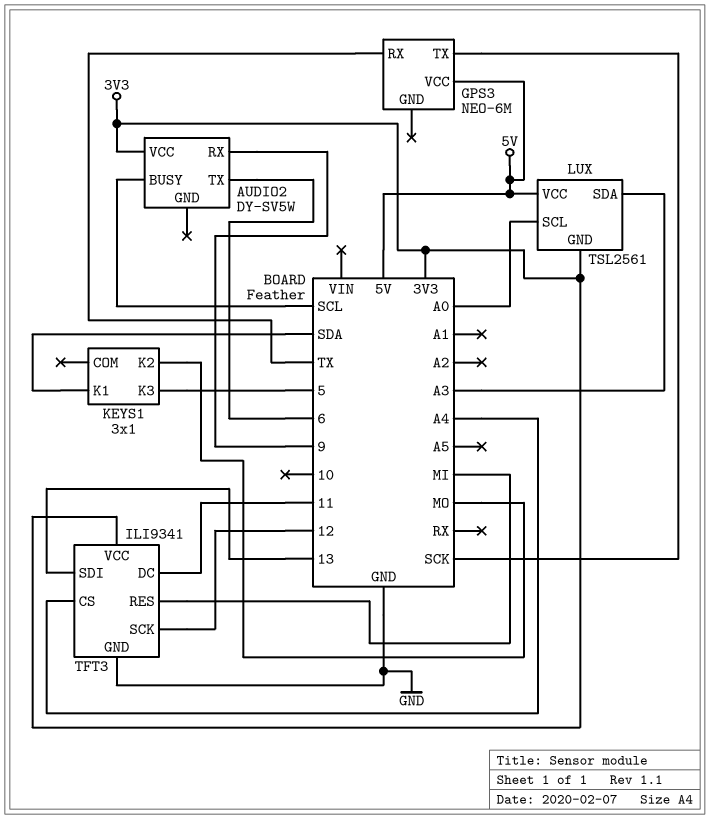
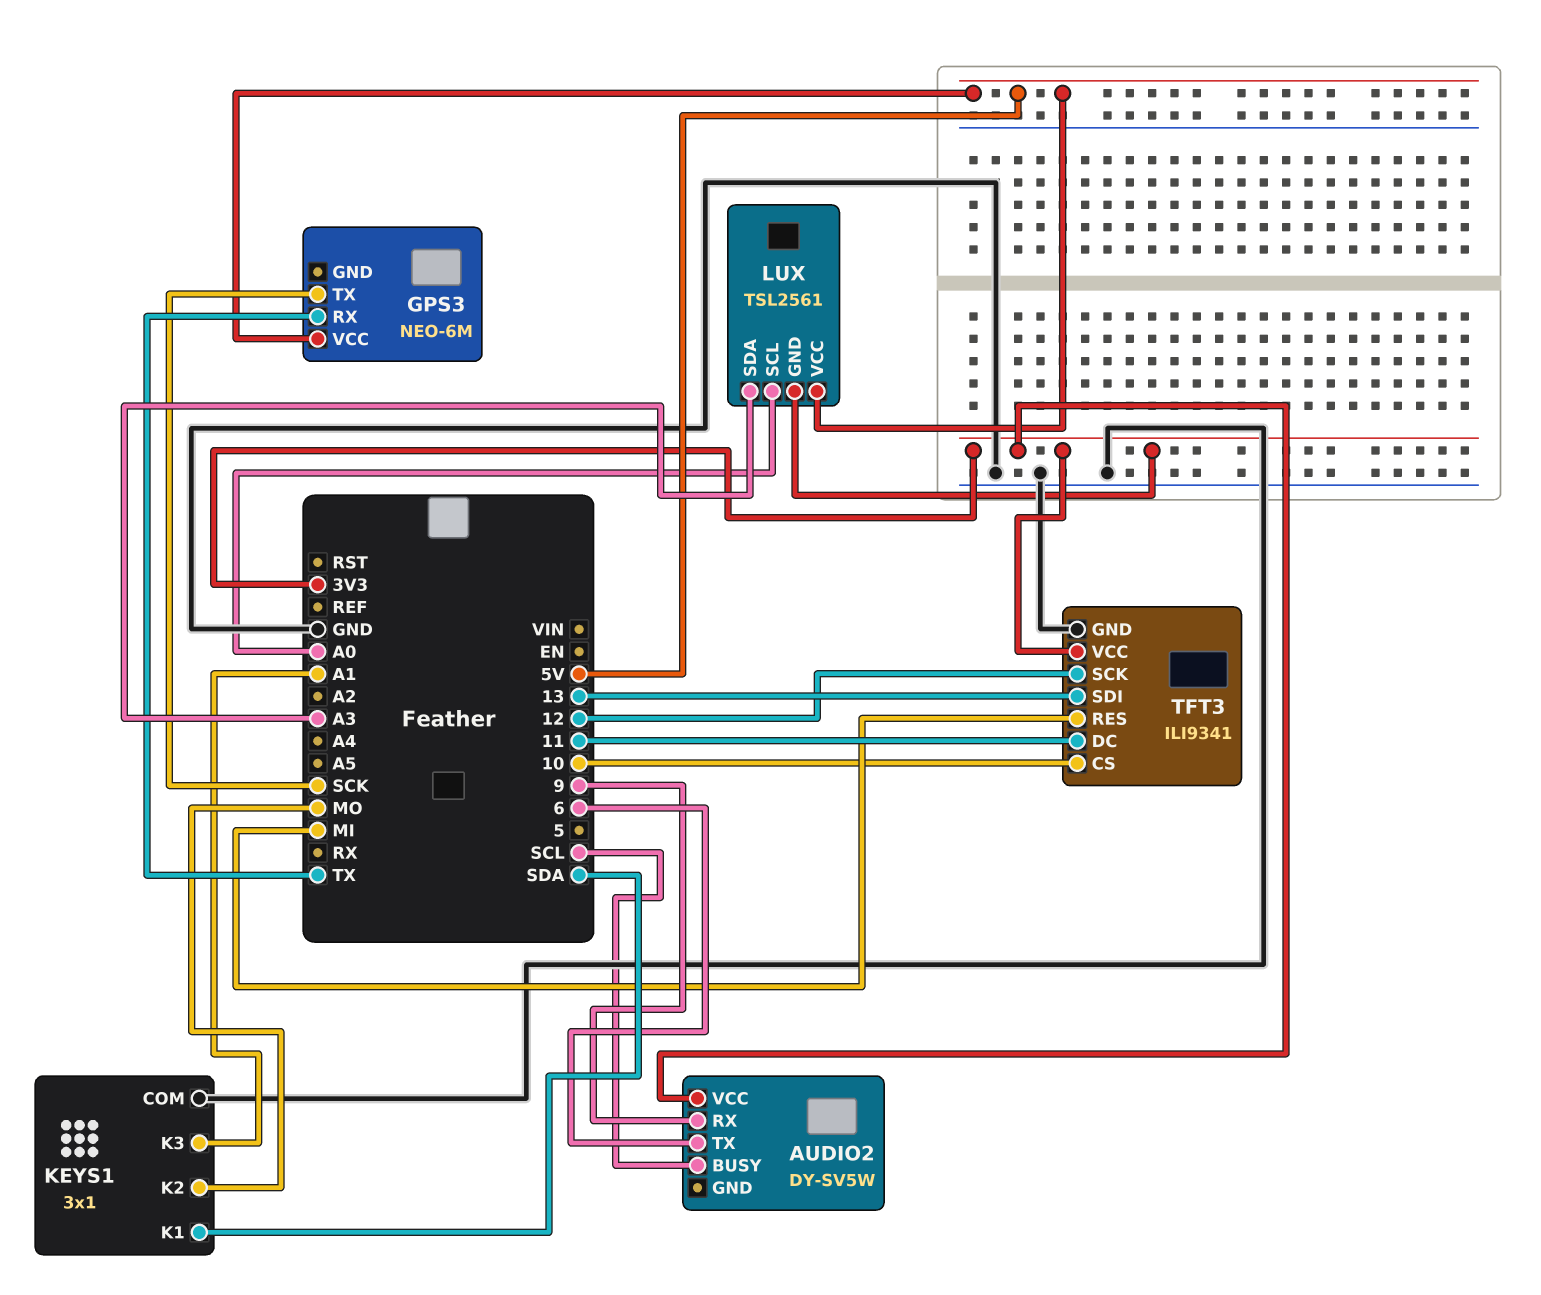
KEYS1 pin COM: none -> GND
KEYS1 pin K3: 5 -> A1
TFT3 pin CS: A4 -> 10

